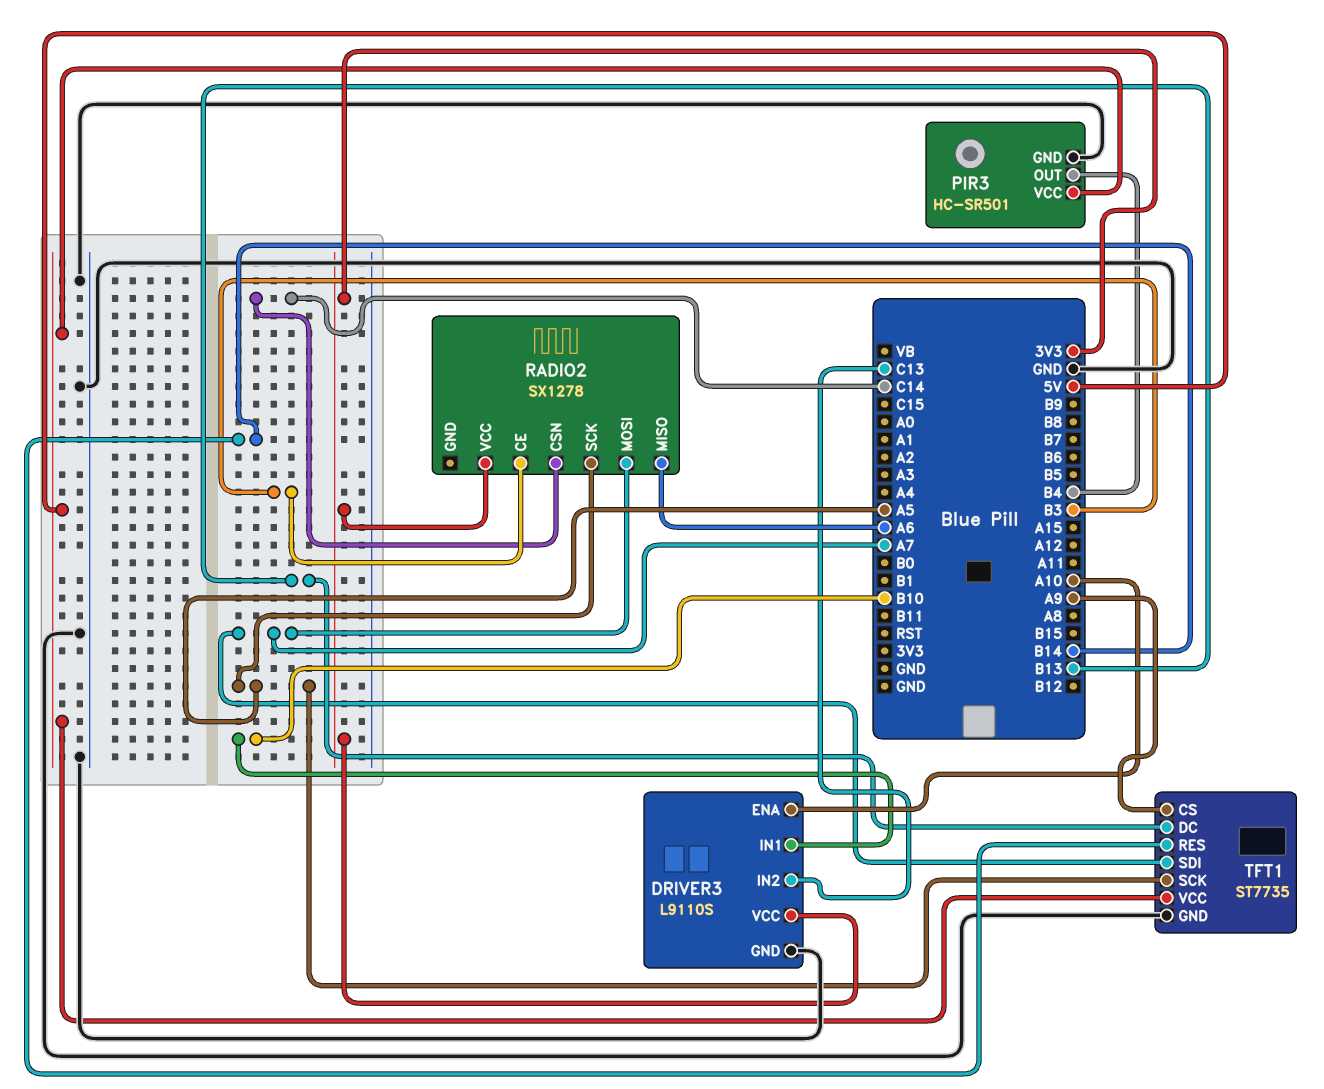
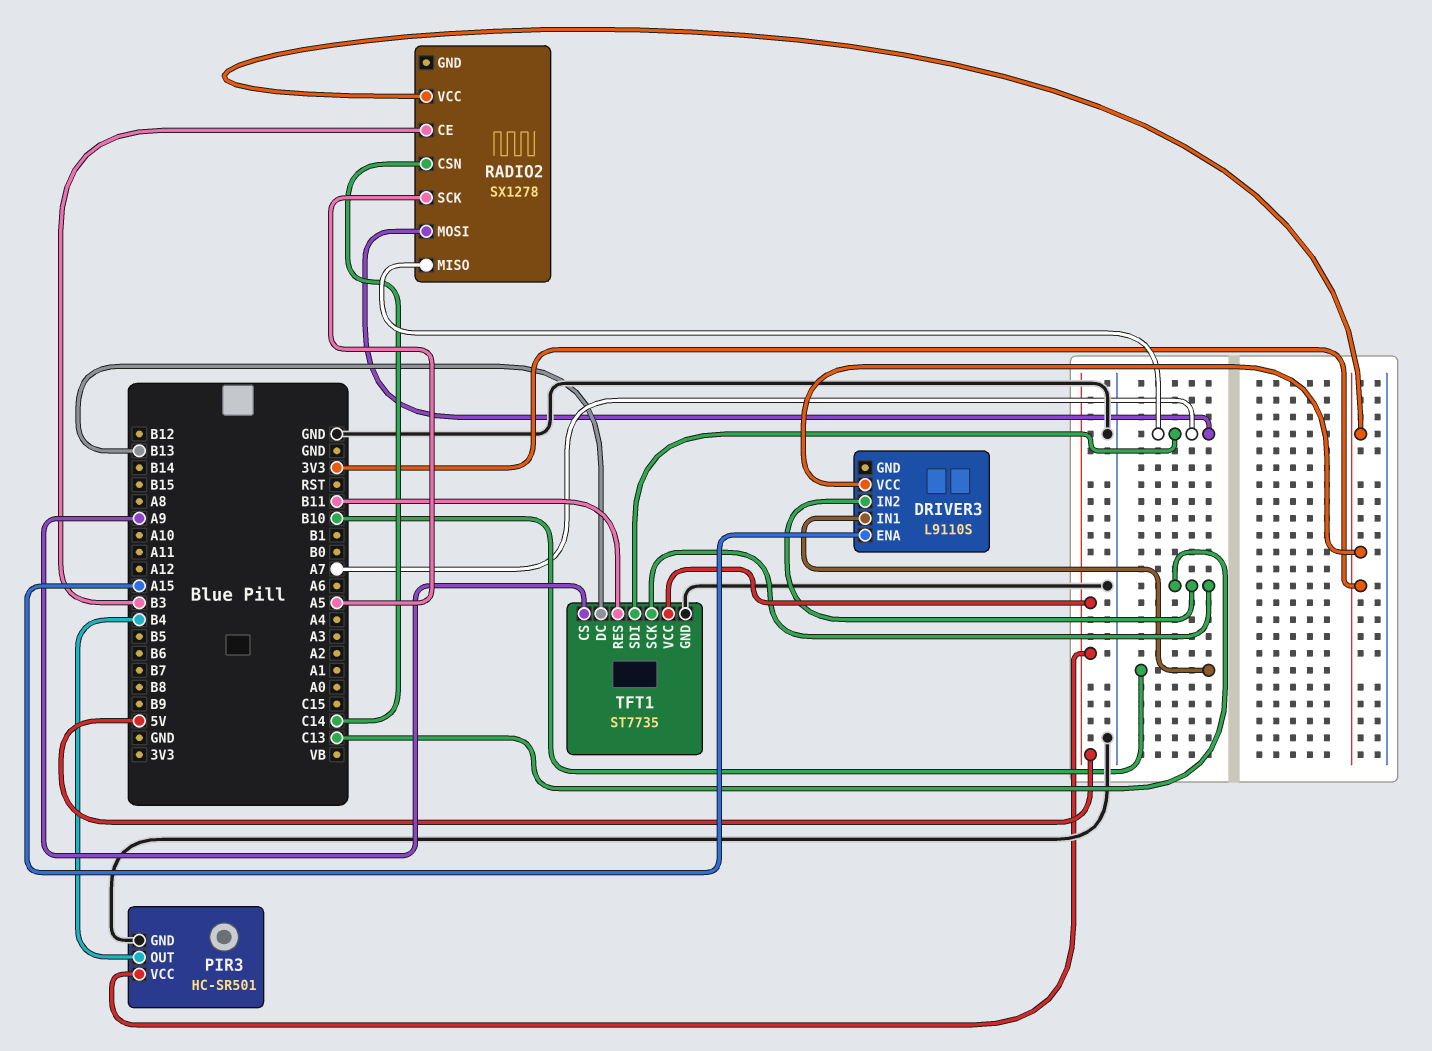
DRIVER3 pin ENA: A10 -> A15
DRIVER3 pin GND: GND -> none
RADIO2 pin MISO: A6 -> A7
TFT1 pin RES: B14 -> B11
TFT1 pin SCK: A5 -> C13

